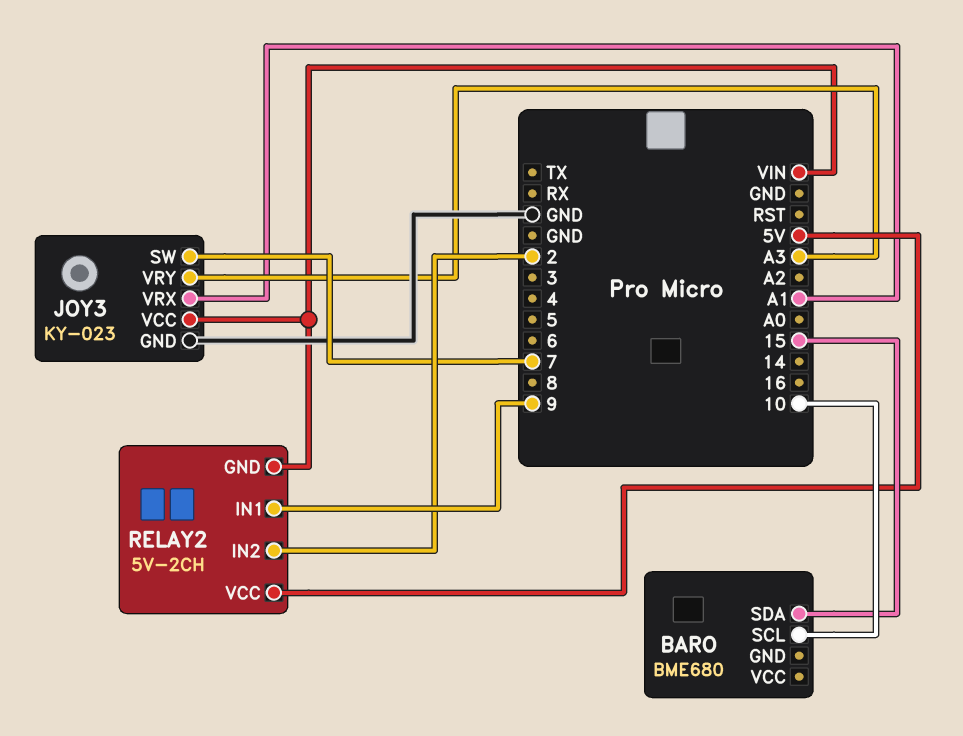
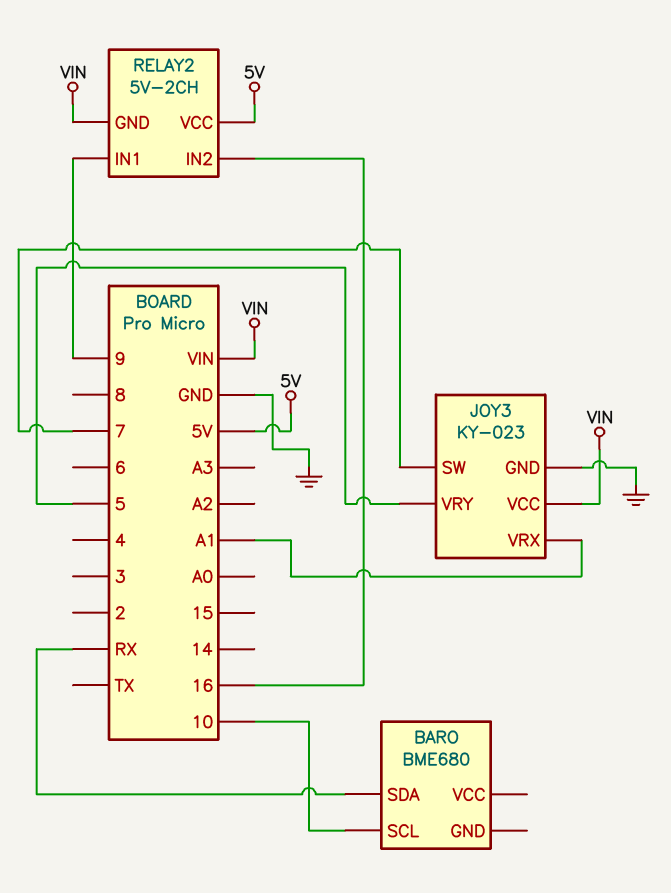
BARO pin SDA: 15 -> RX
JOY3 pin VRY: A3 -> 5
RELAY2 pin IN2: 2 -> 16

